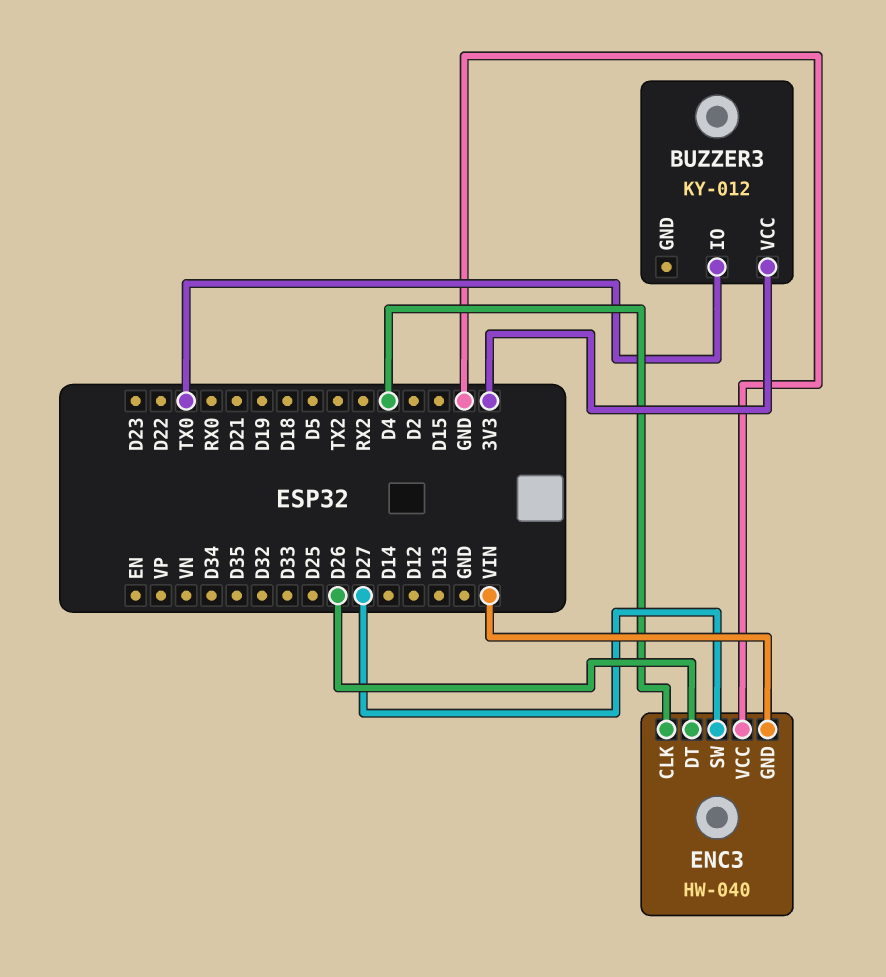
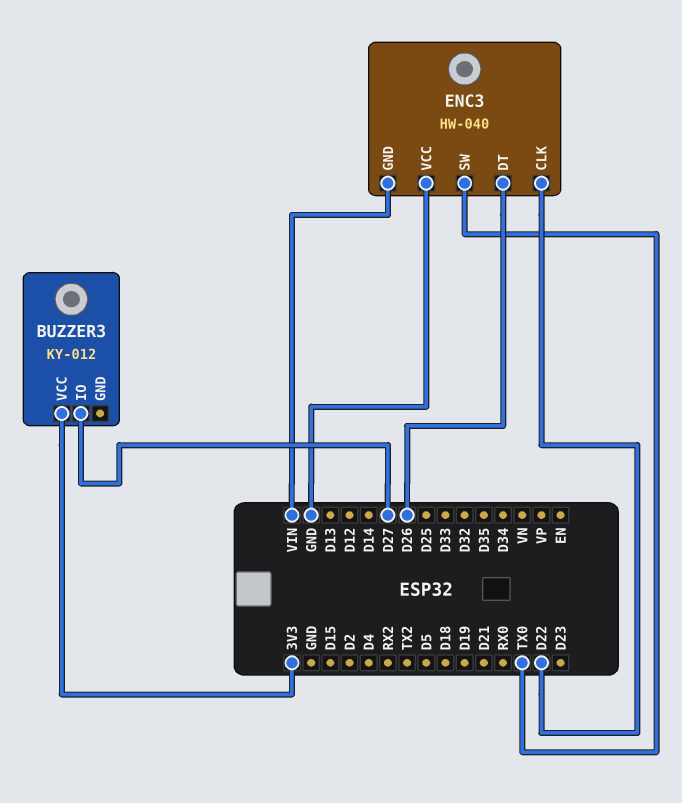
BUZZER3 pin IO: TX0 -> D27
ENC3 pin CLK: D4 -> D22
ENC3 pin SW: D27 -> TX0

